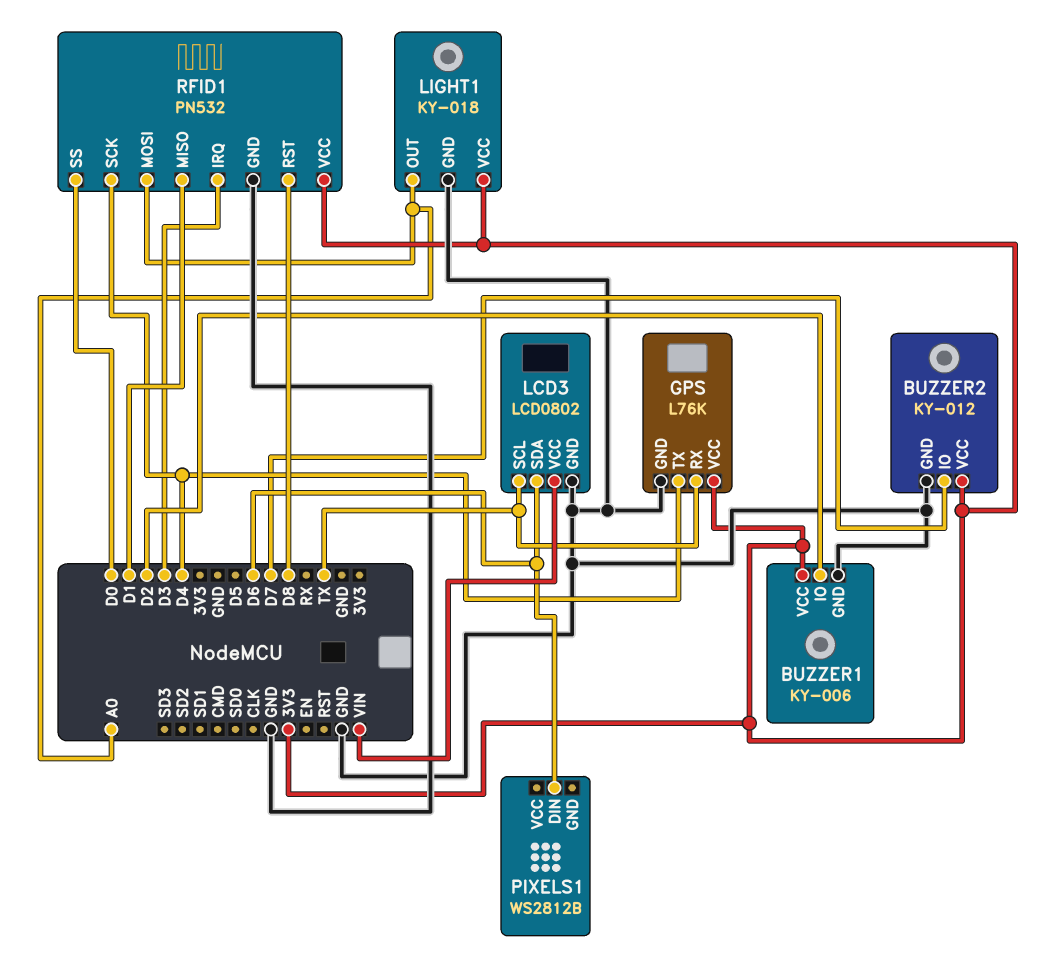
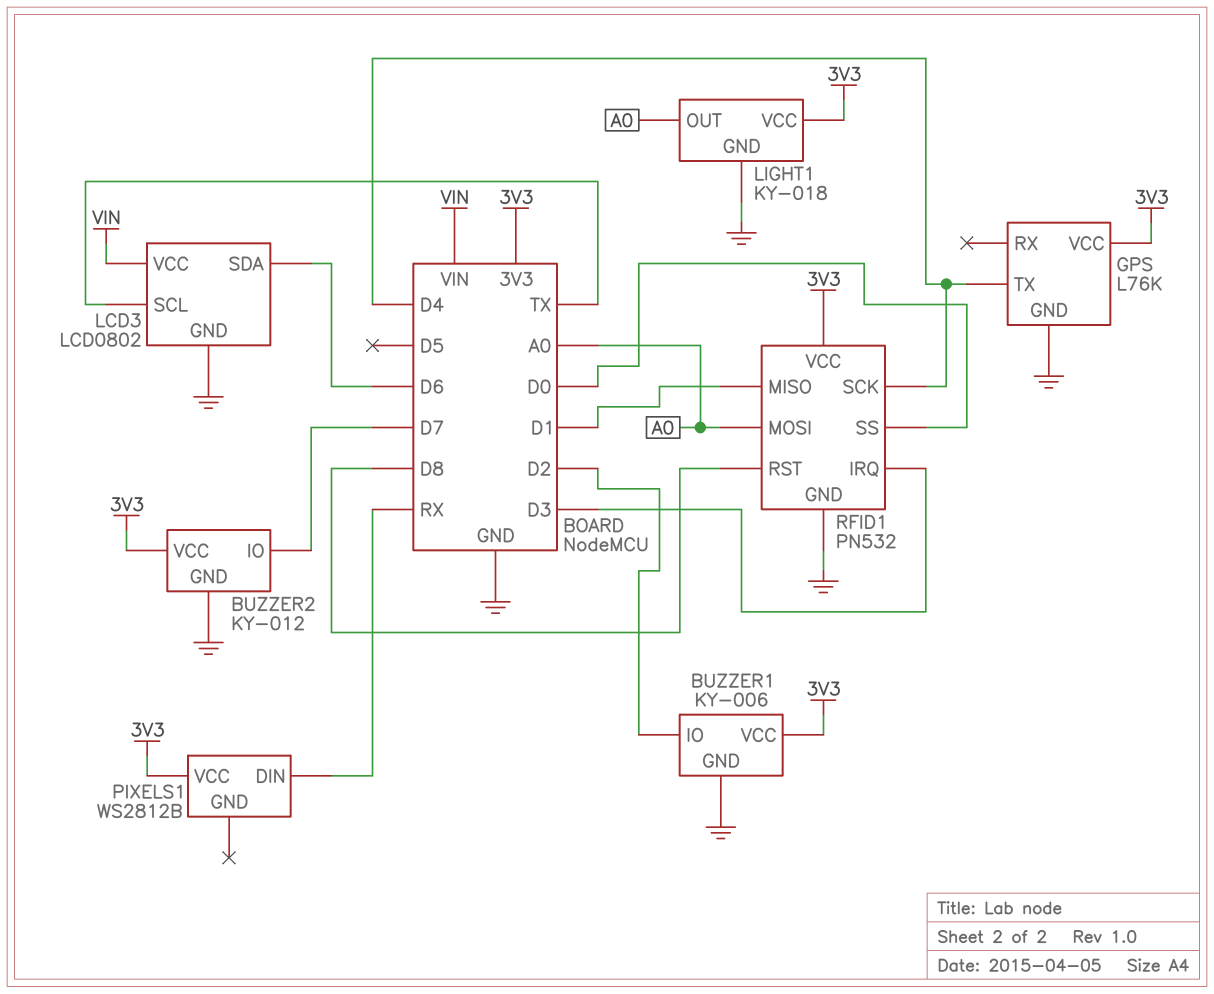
GPS pin RX: TX -> none
PIXELS1 pin DIN: D6 -> RX
PIXELS1 pin VCC: none -> 3V3

